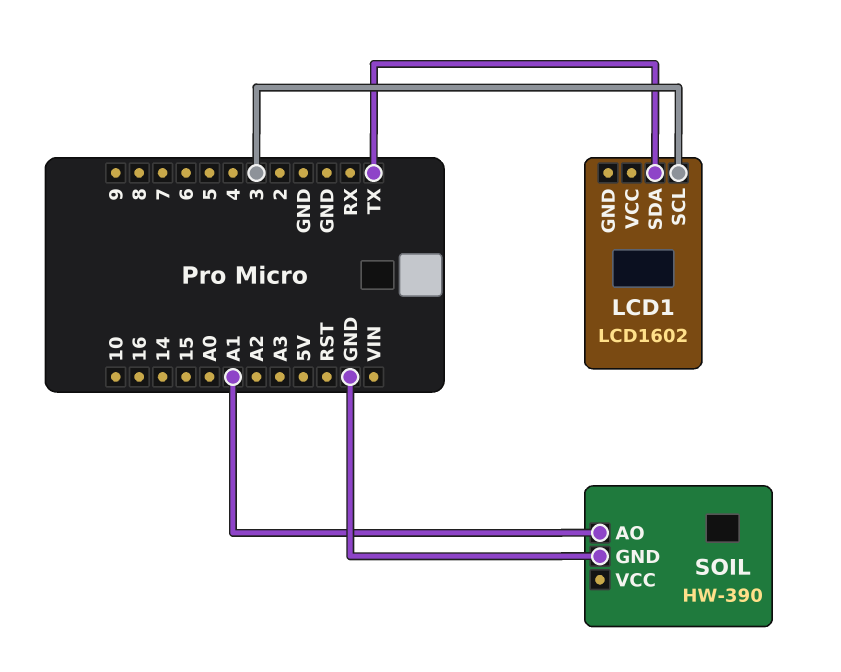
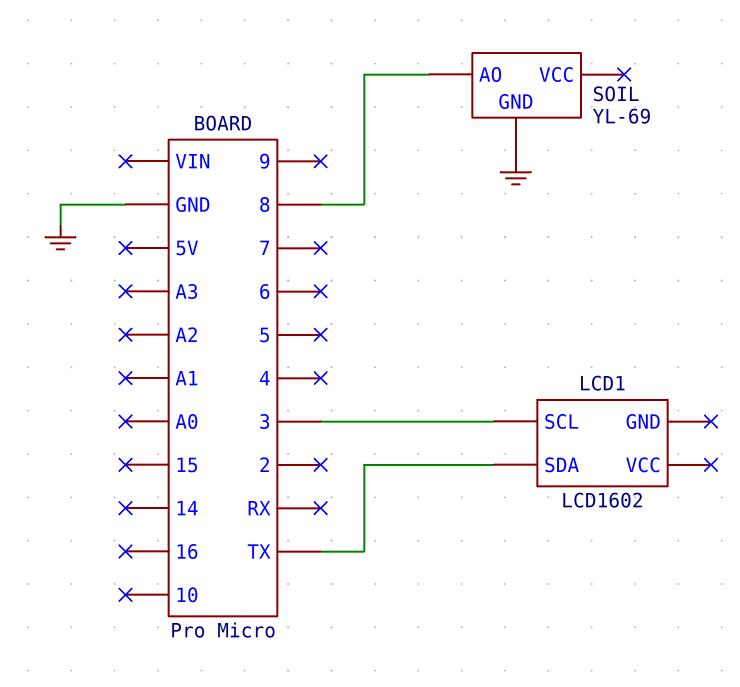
SOIL: HW-390 -> YL-69
SOIL pin AO: A1 -> 8

